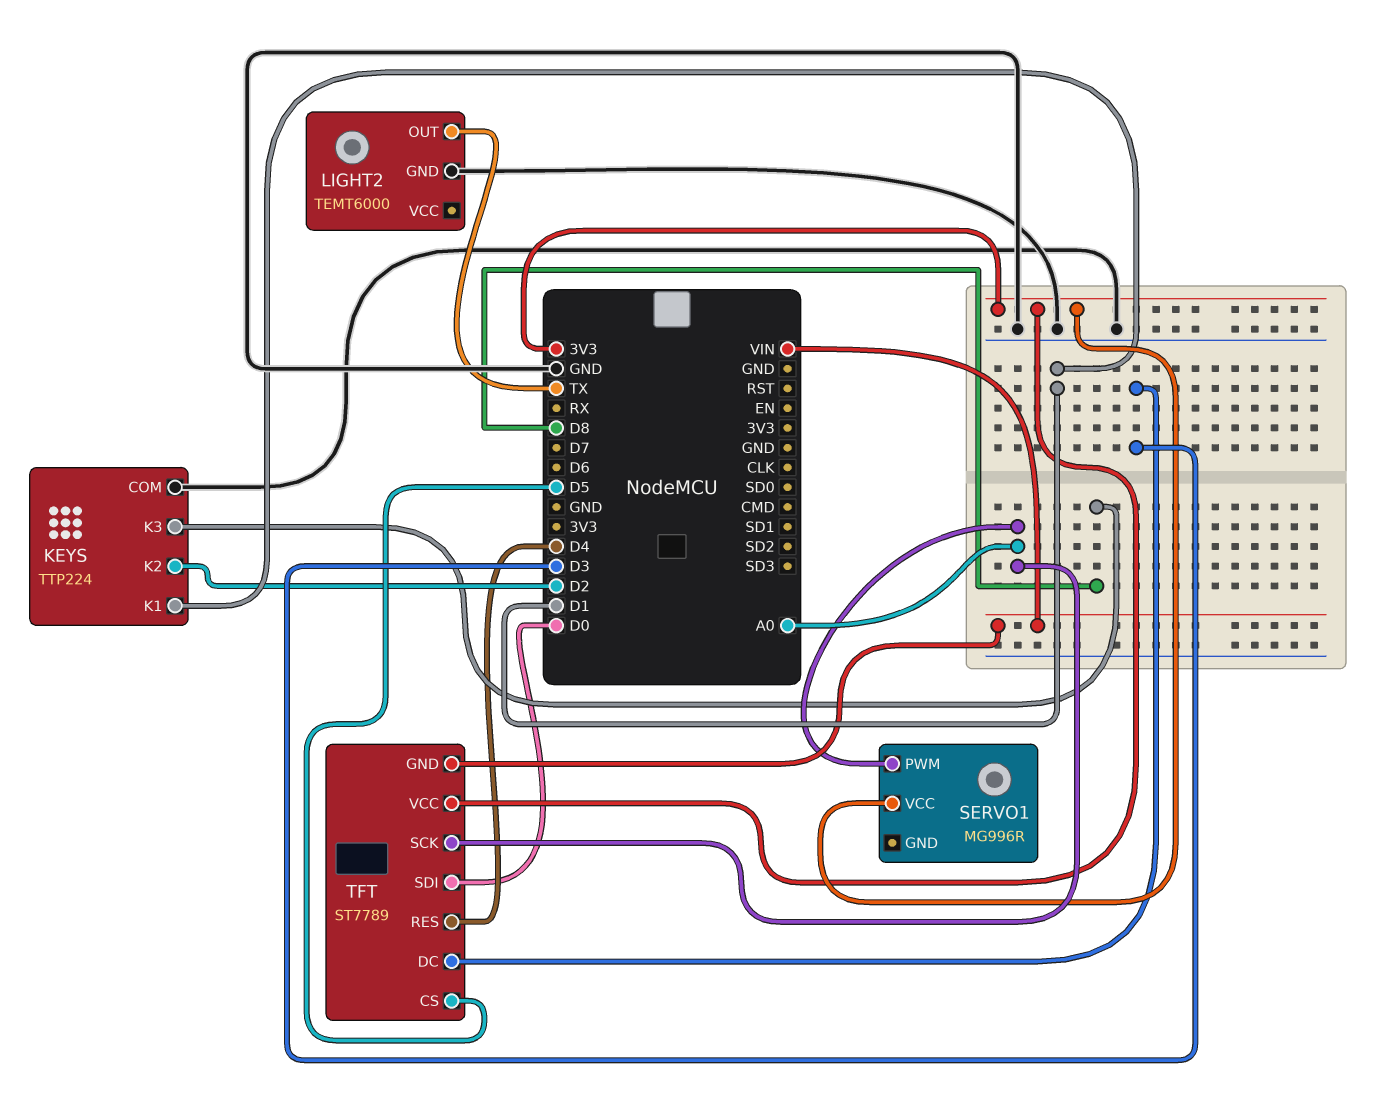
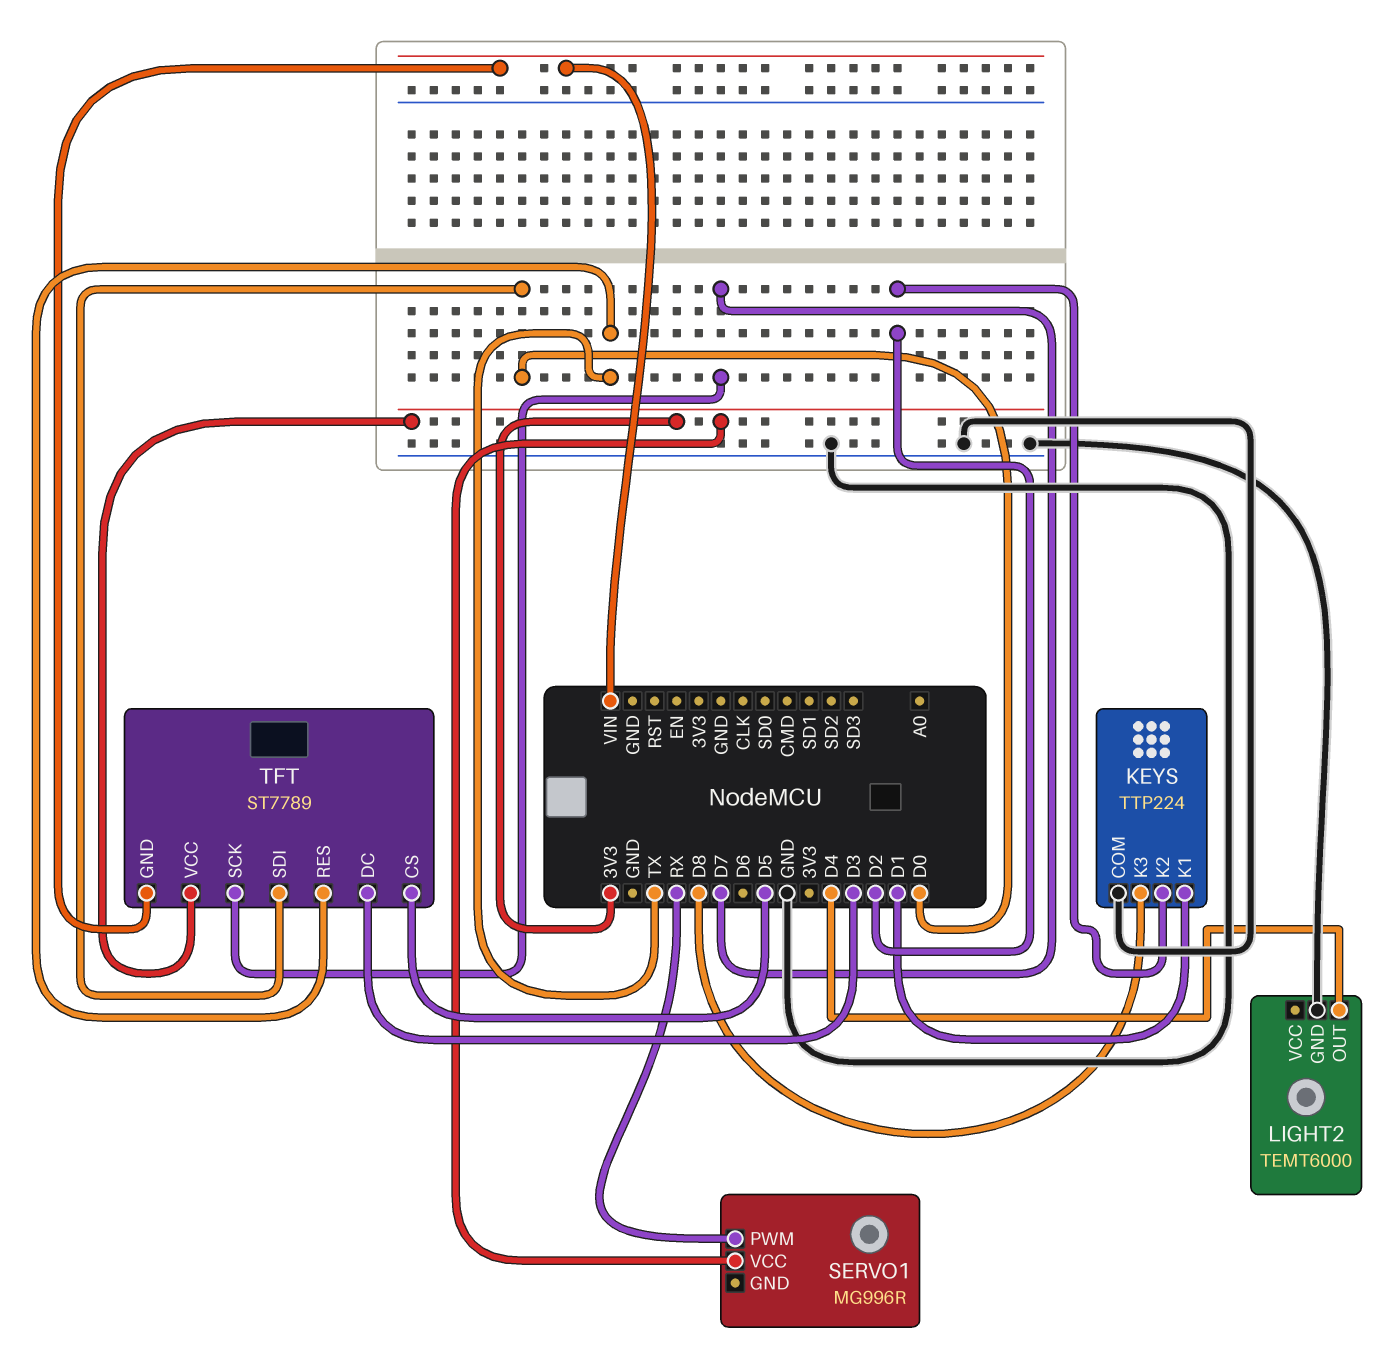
LIGHT2 pin OUT: TX -> D4
SERVO1 pin PWM: A0 -> RX
TFT pin RES: D4 -> TX
TFT pin SCK: A0 -> D7

